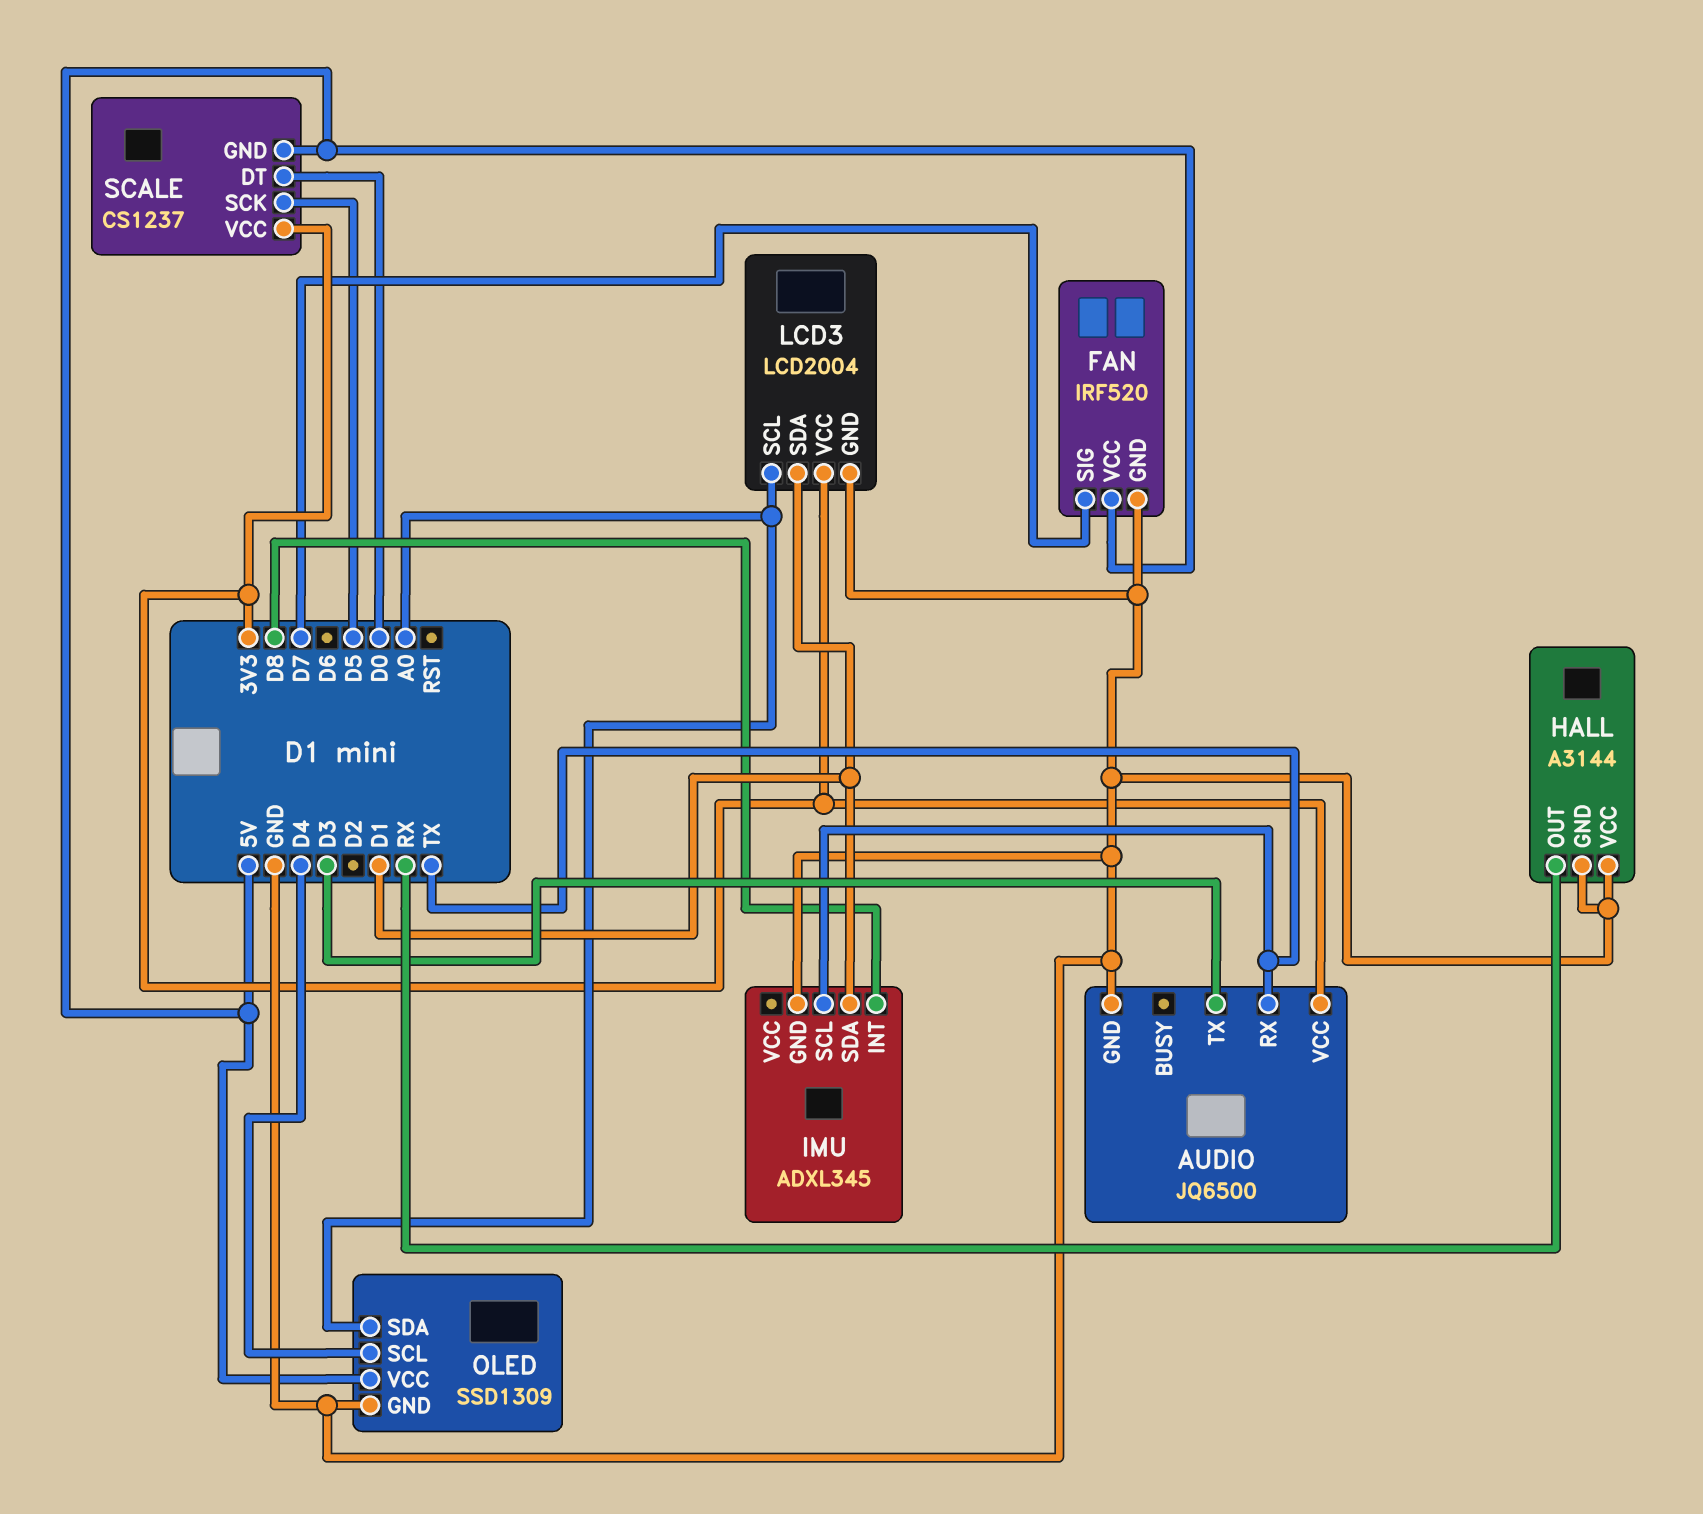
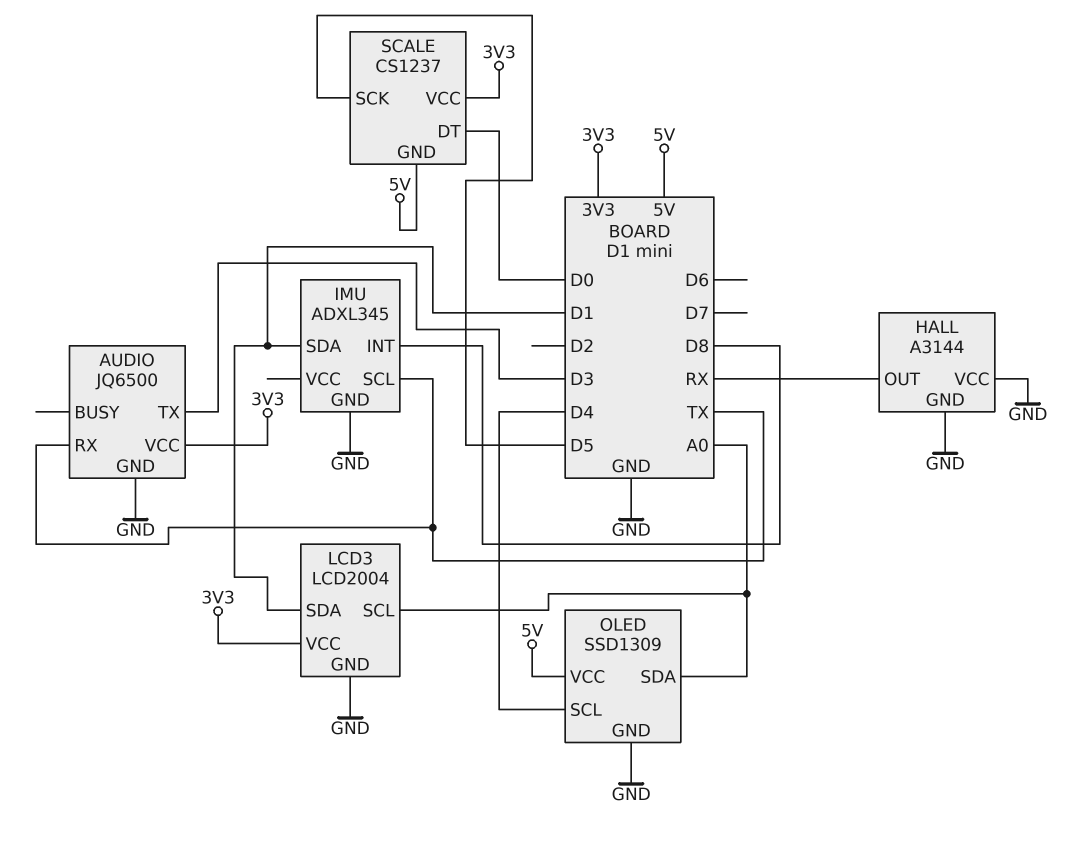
FAN: IRF520 -> none
FAN pin GND: GND -> none
FAN pin SIG: D7 -> none
FAN pin VCC: 5V -> none

